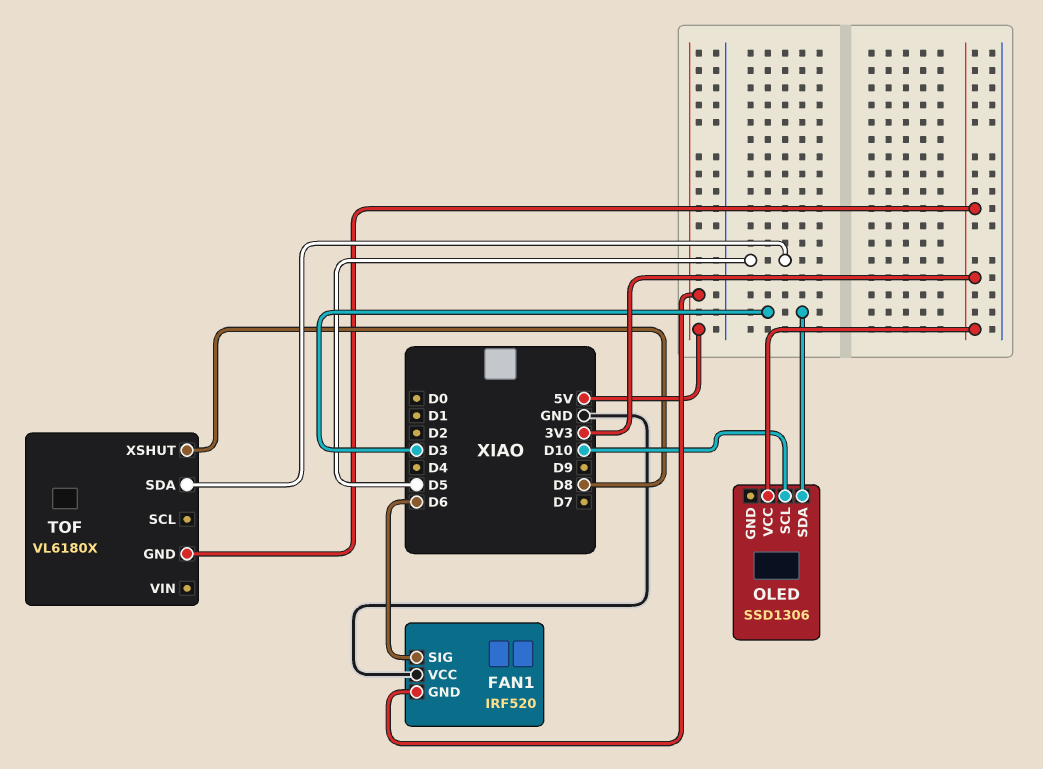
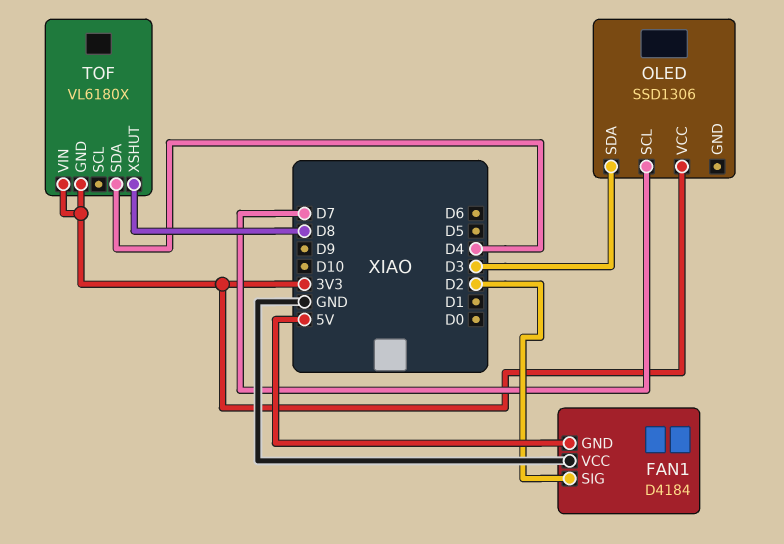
FAN1: IRF520 -> D4184
FAN1 pin SIG: D6 -> D2
OLED pin SCL: D10 -> D7
TOF pin SDA: D5 -> D4
TOF pin VIN: none -> 3V3

